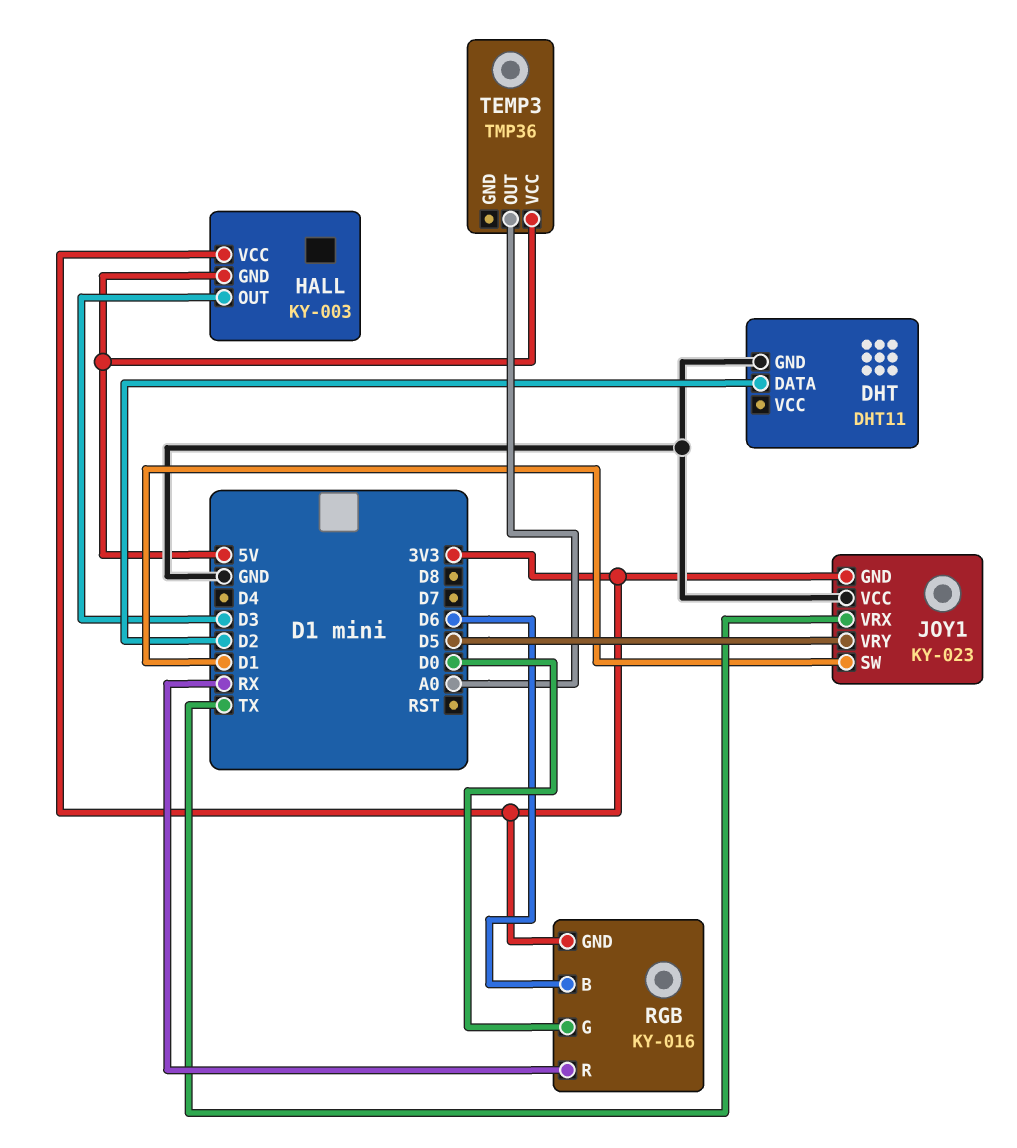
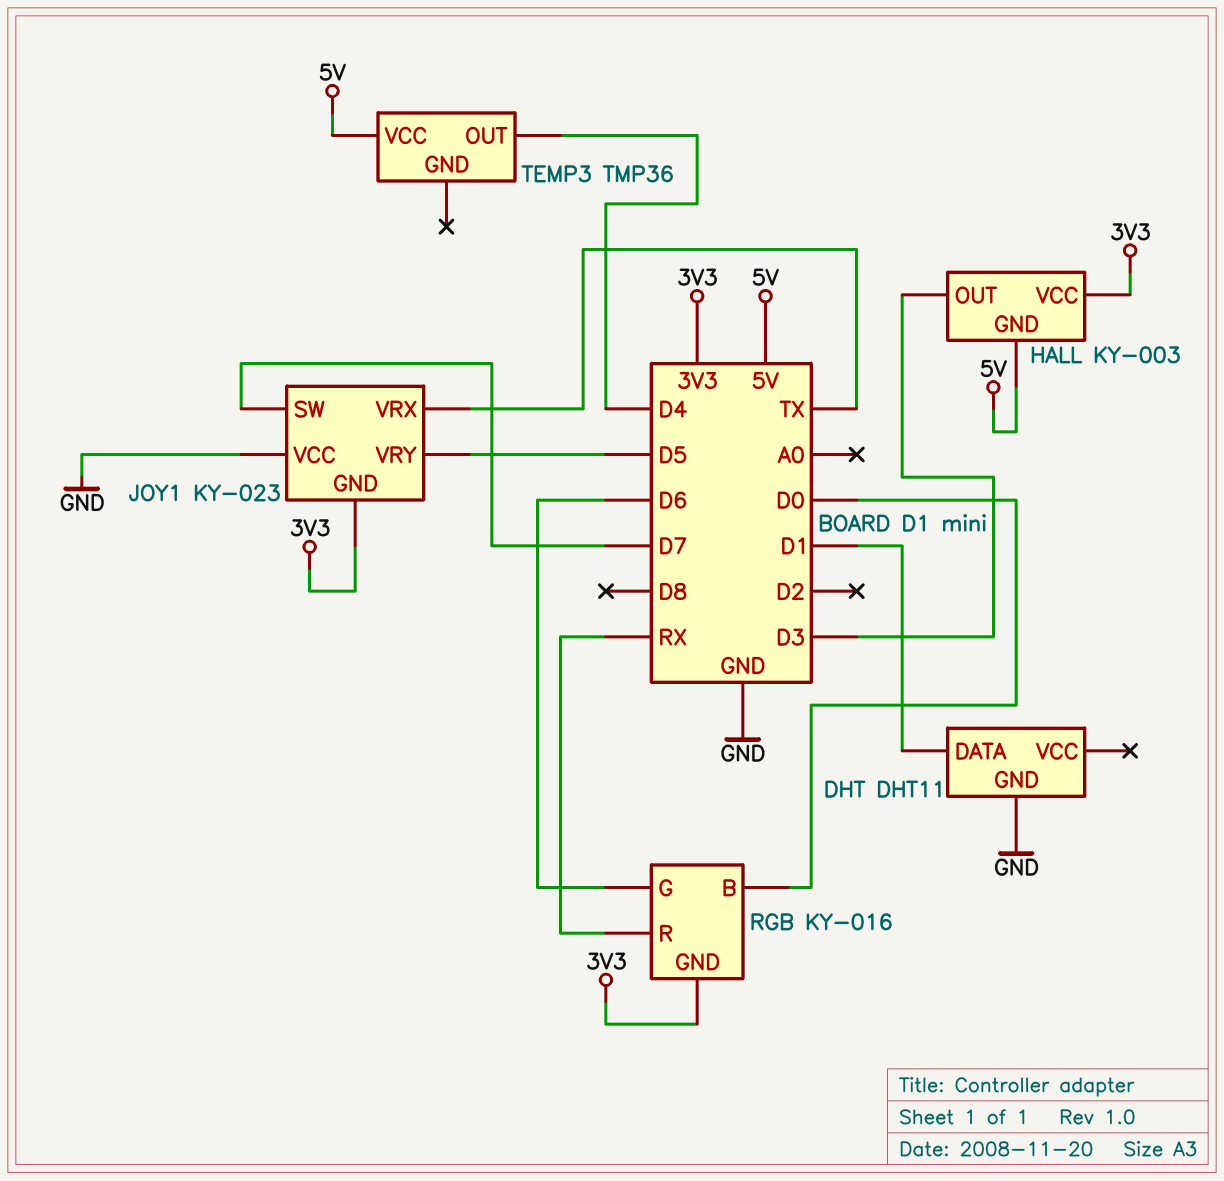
DHT pin DATA: D2 -> D1
JOY1 pin SW: D1 -> D7
RGB pin B: D6 -> D0
RGB pin G: D0 -> D6
TEMP3 pin OUT: A0 -> D4

